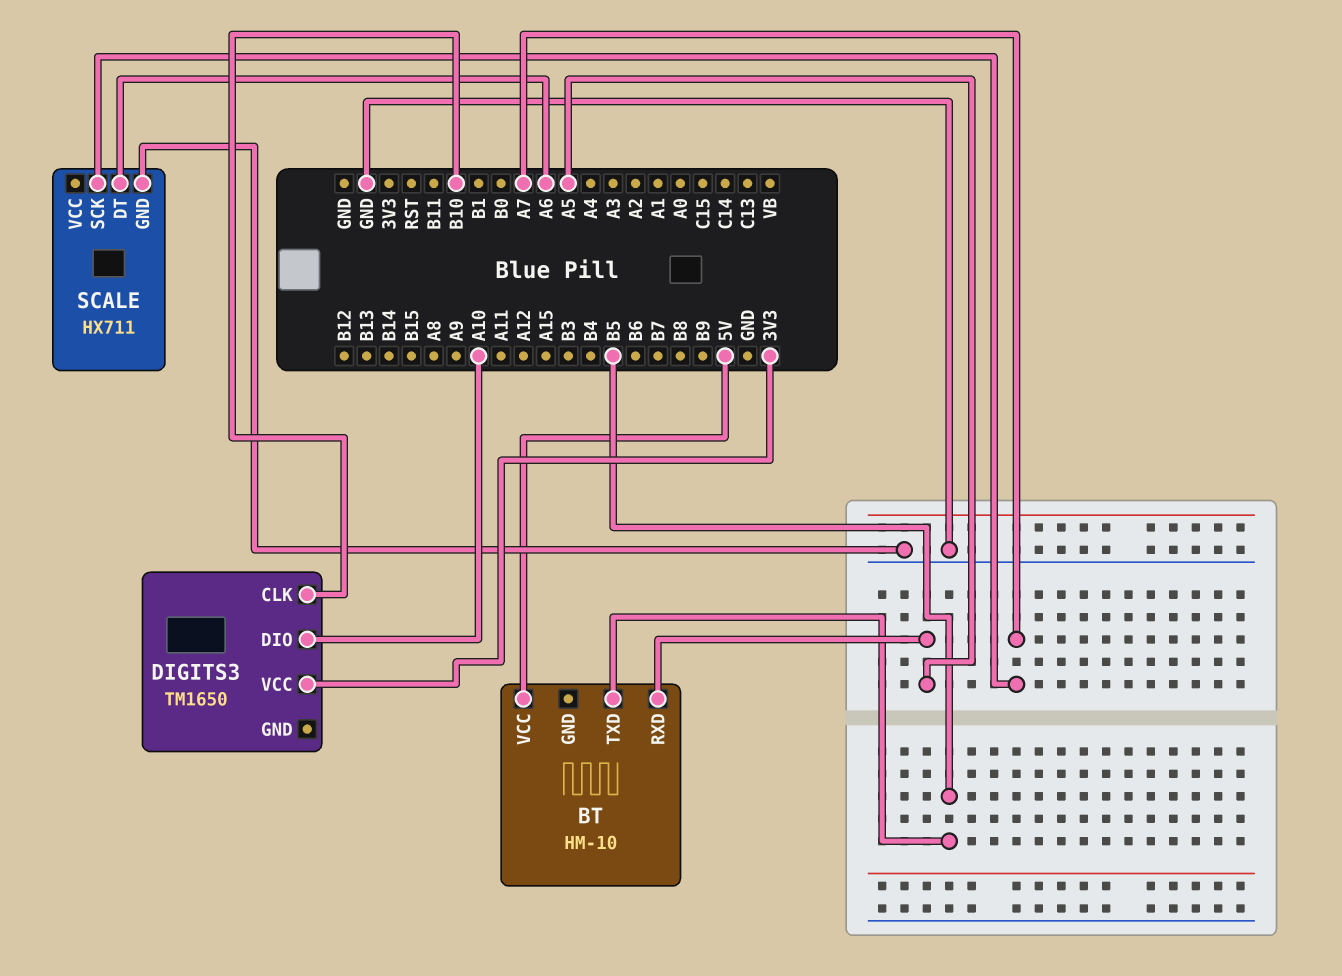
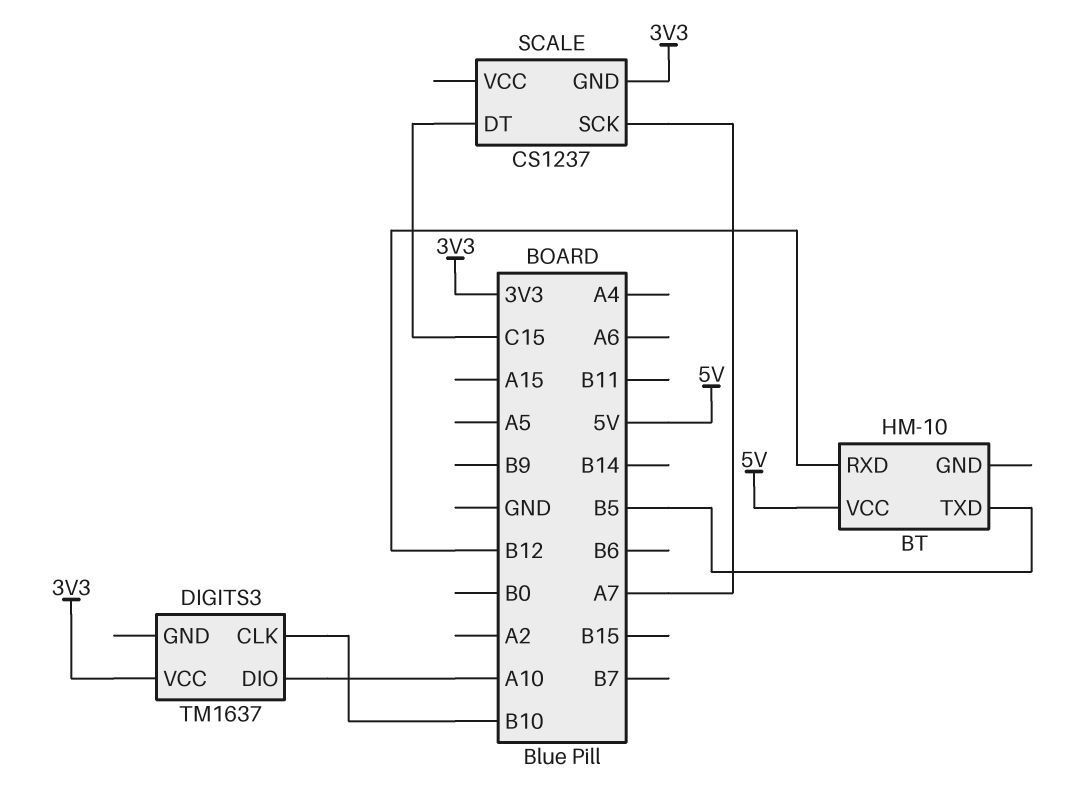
BT pin RXD: A5 -> B12
DIGITS3: TM1650 -> TM1637
SCALE: HX711 -> CS1237
SCALE pin DT: A6 -> C15
SCALE pin GND: GND -> 3V3

